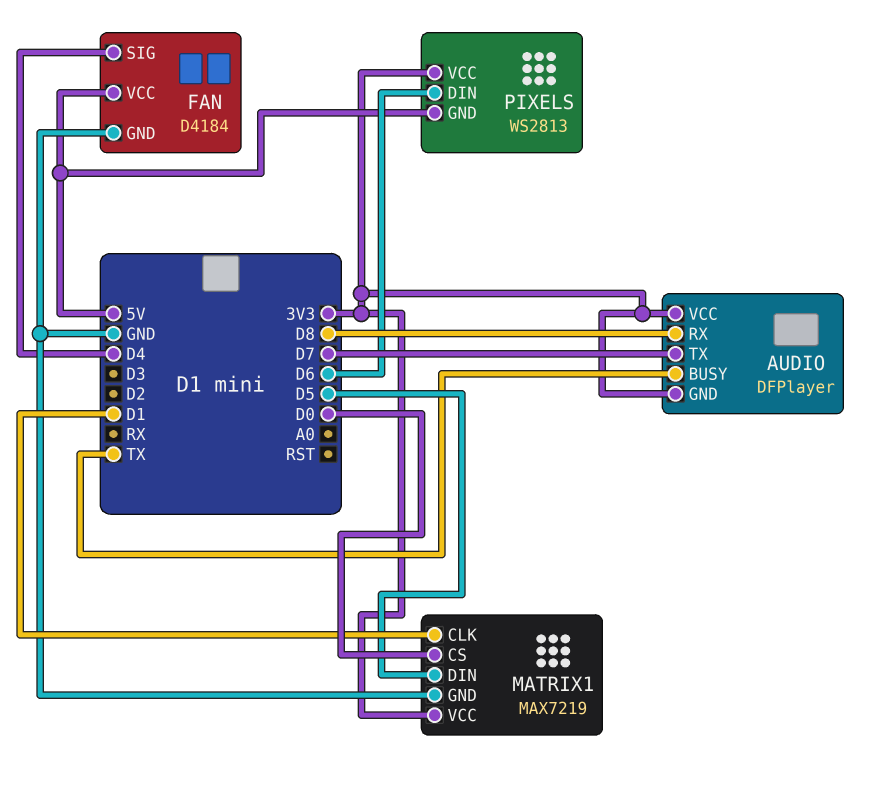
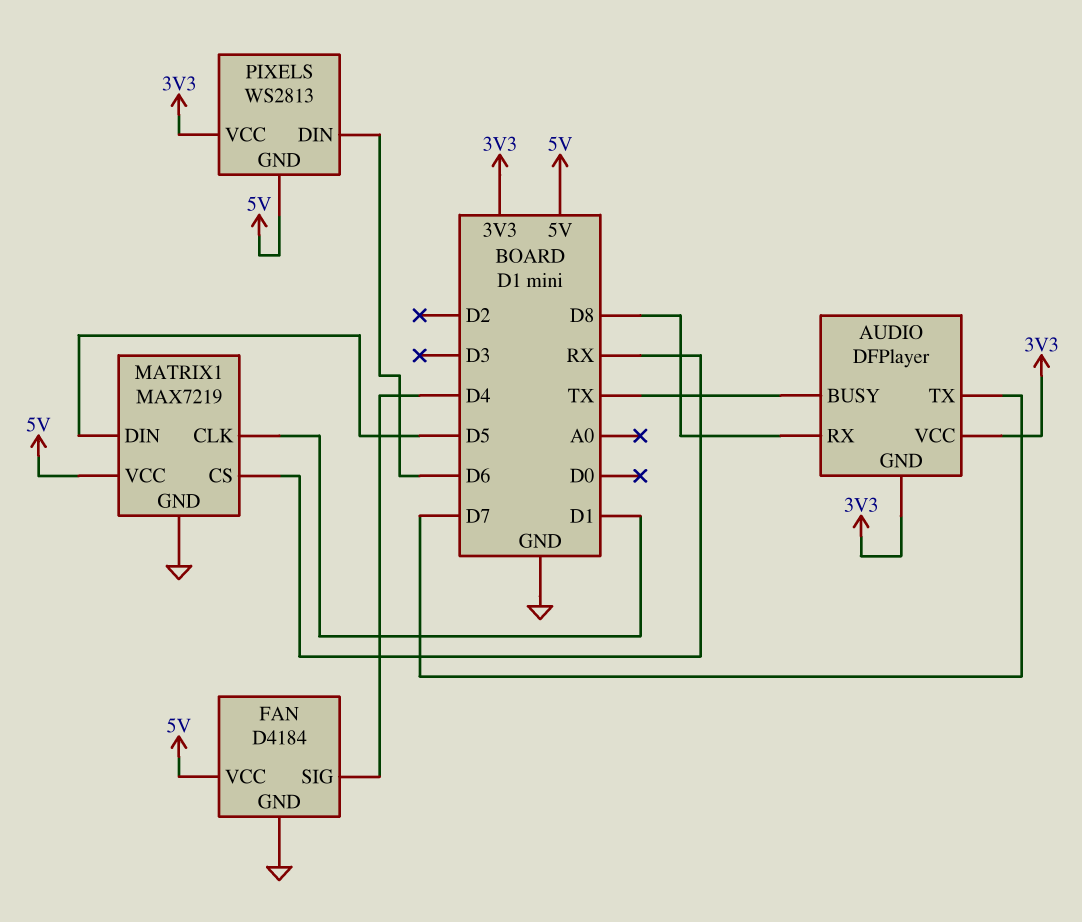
MATRIX1 pin CS: D0 -> RX
MATRIX1 pin VCC: 3V3 -> 5V

